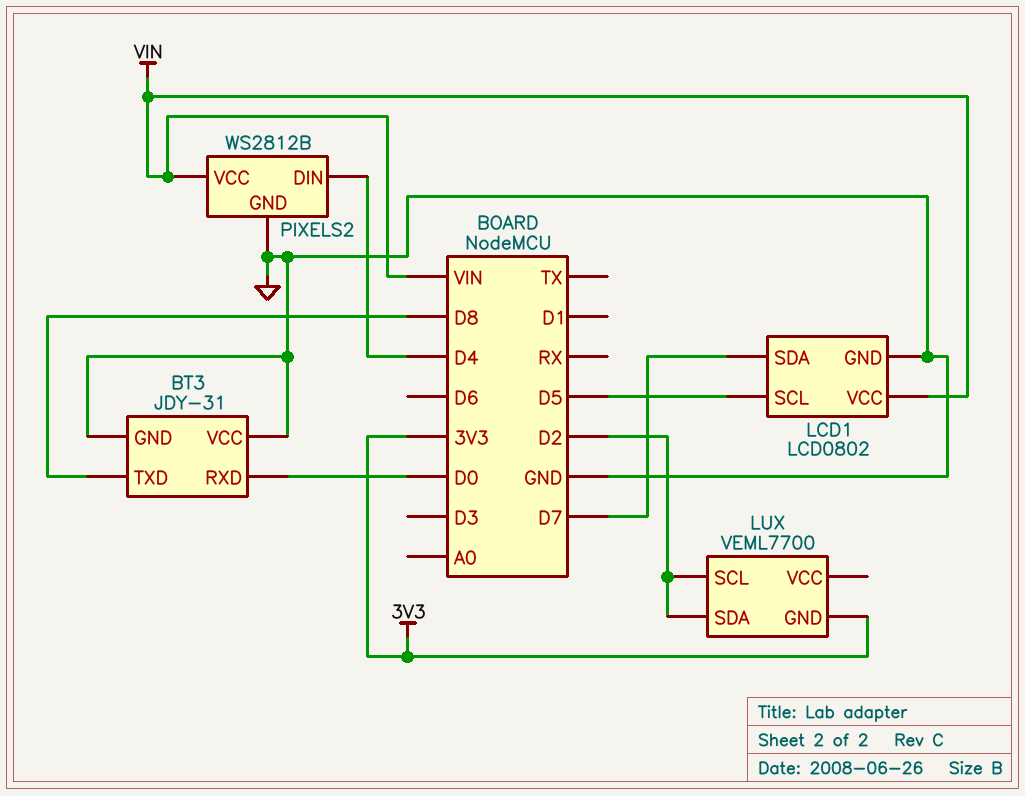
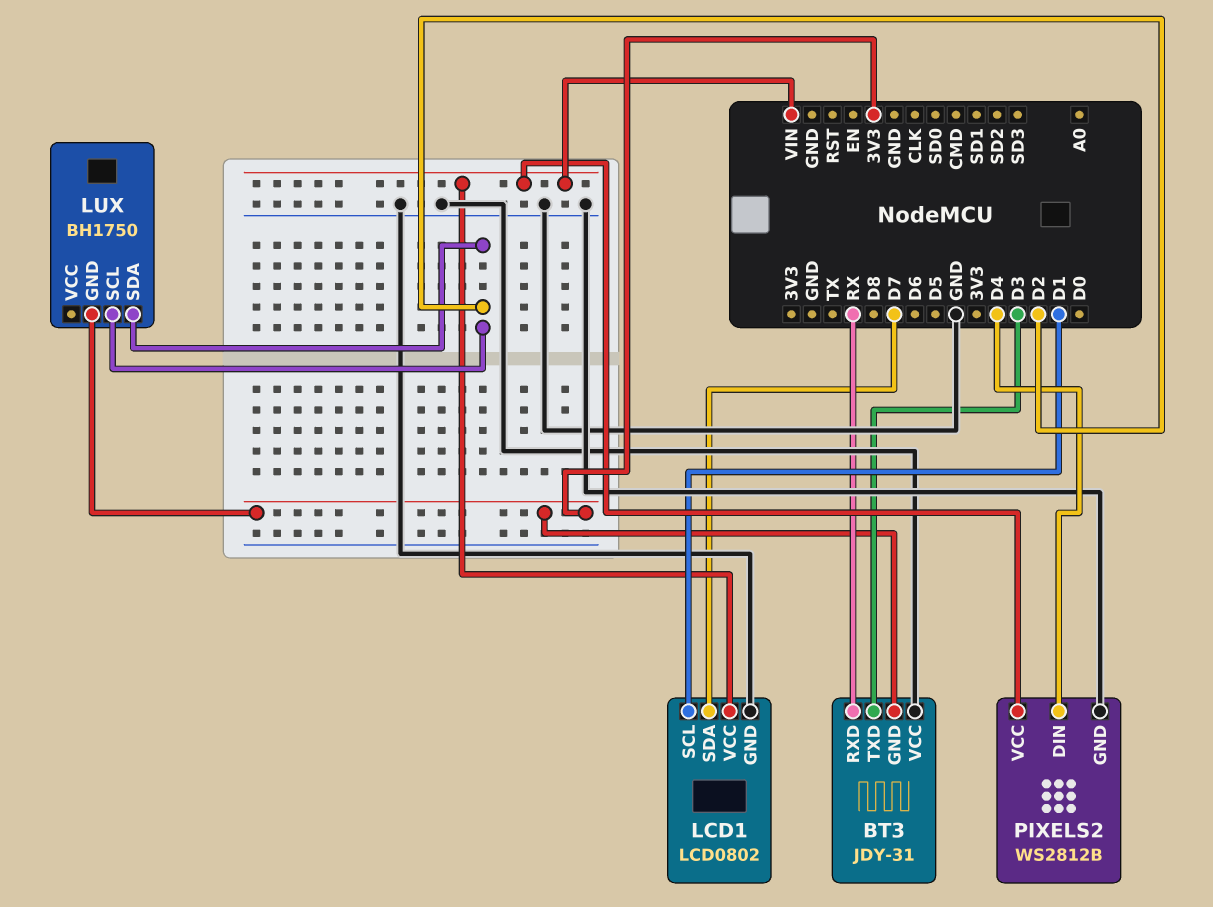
BT3 pin GND: GND -> 3V3
BT3 pin RXD: D0 -> RX
BT3 pin TXD: D8 -> D3
LCD1 pin SCL: D5 -> D1
LUX: VEML7700 -> BH1750

